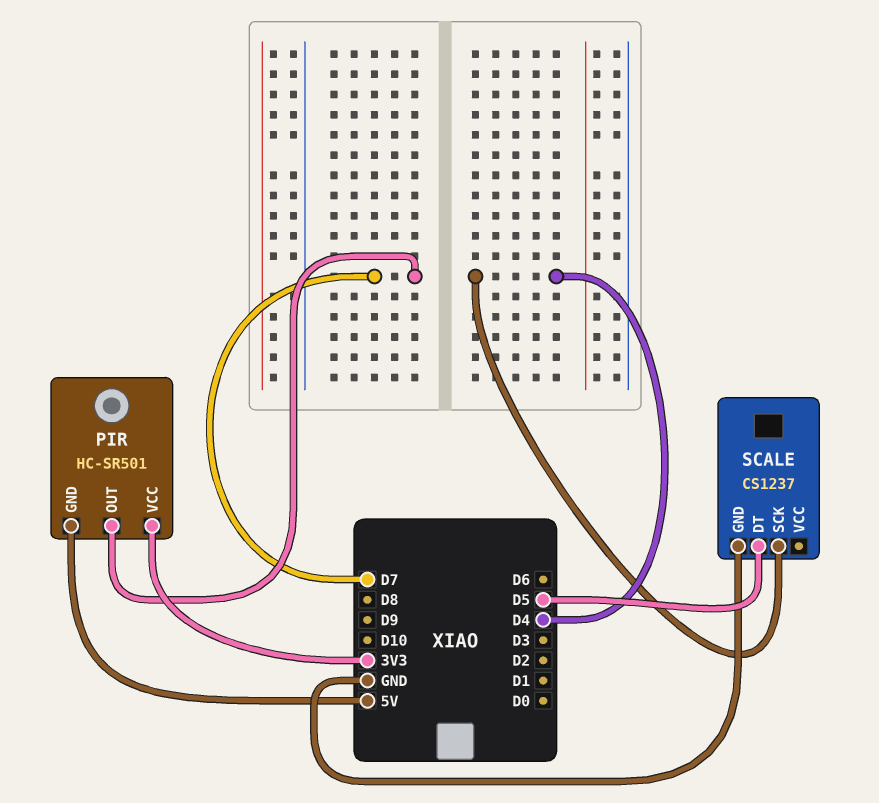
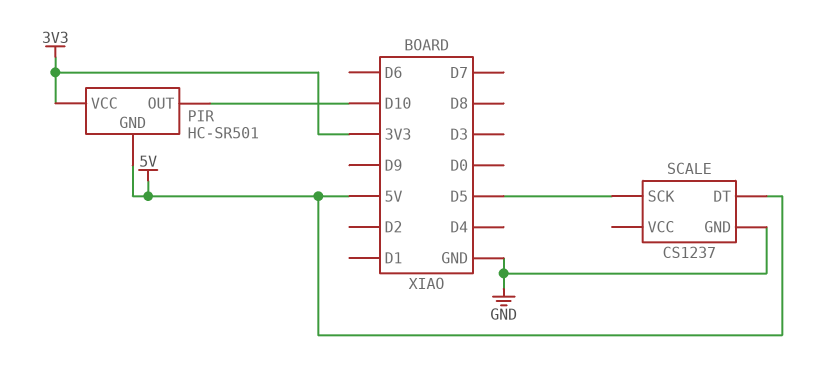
PIR pin OUT: D7 -> D10
SCALE pin DT: D5 -> 5V
SCALE pin SCK: D4 -> D5

